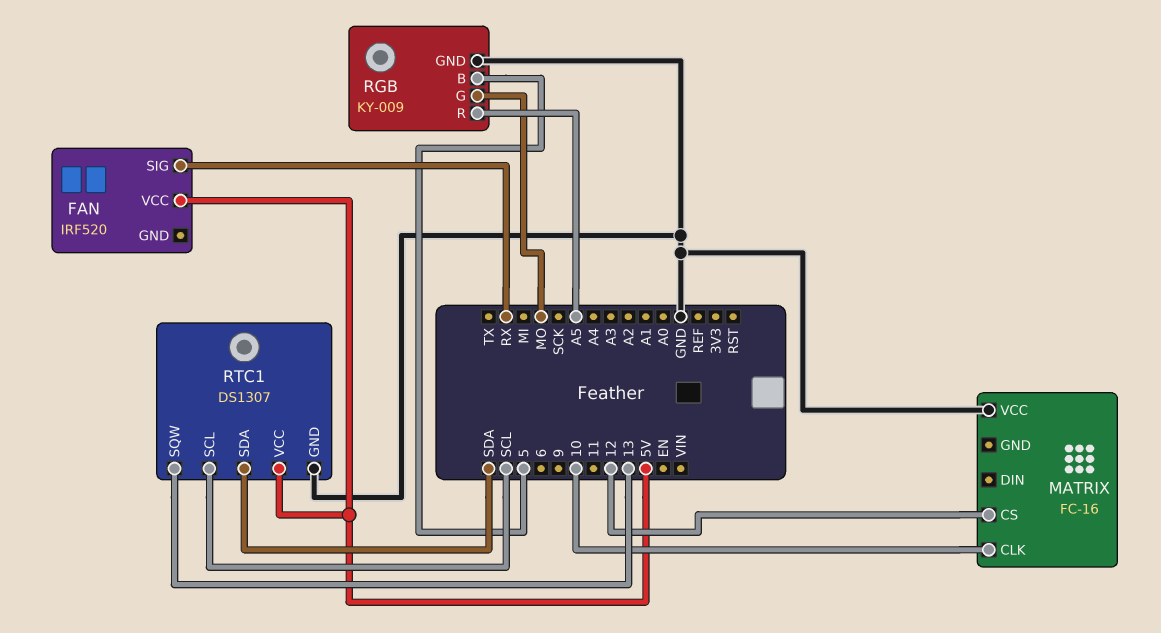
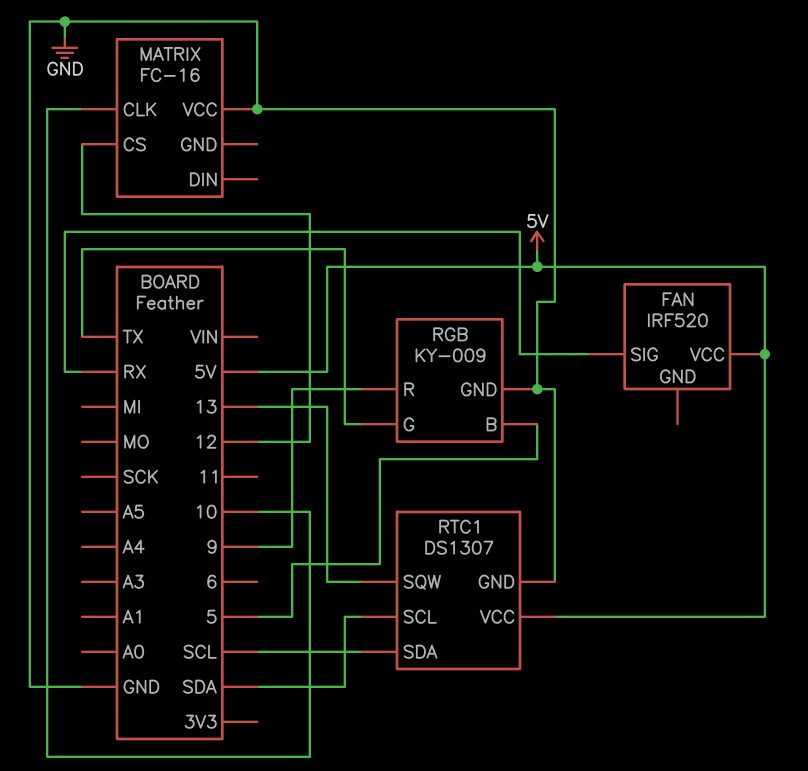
RGB pin G: MO -> TX
RGB pin R: A5 -> 9
RTC1 pin SCL: SCL -> SDA
RTC1 pin SDA: SDA -> SCL

